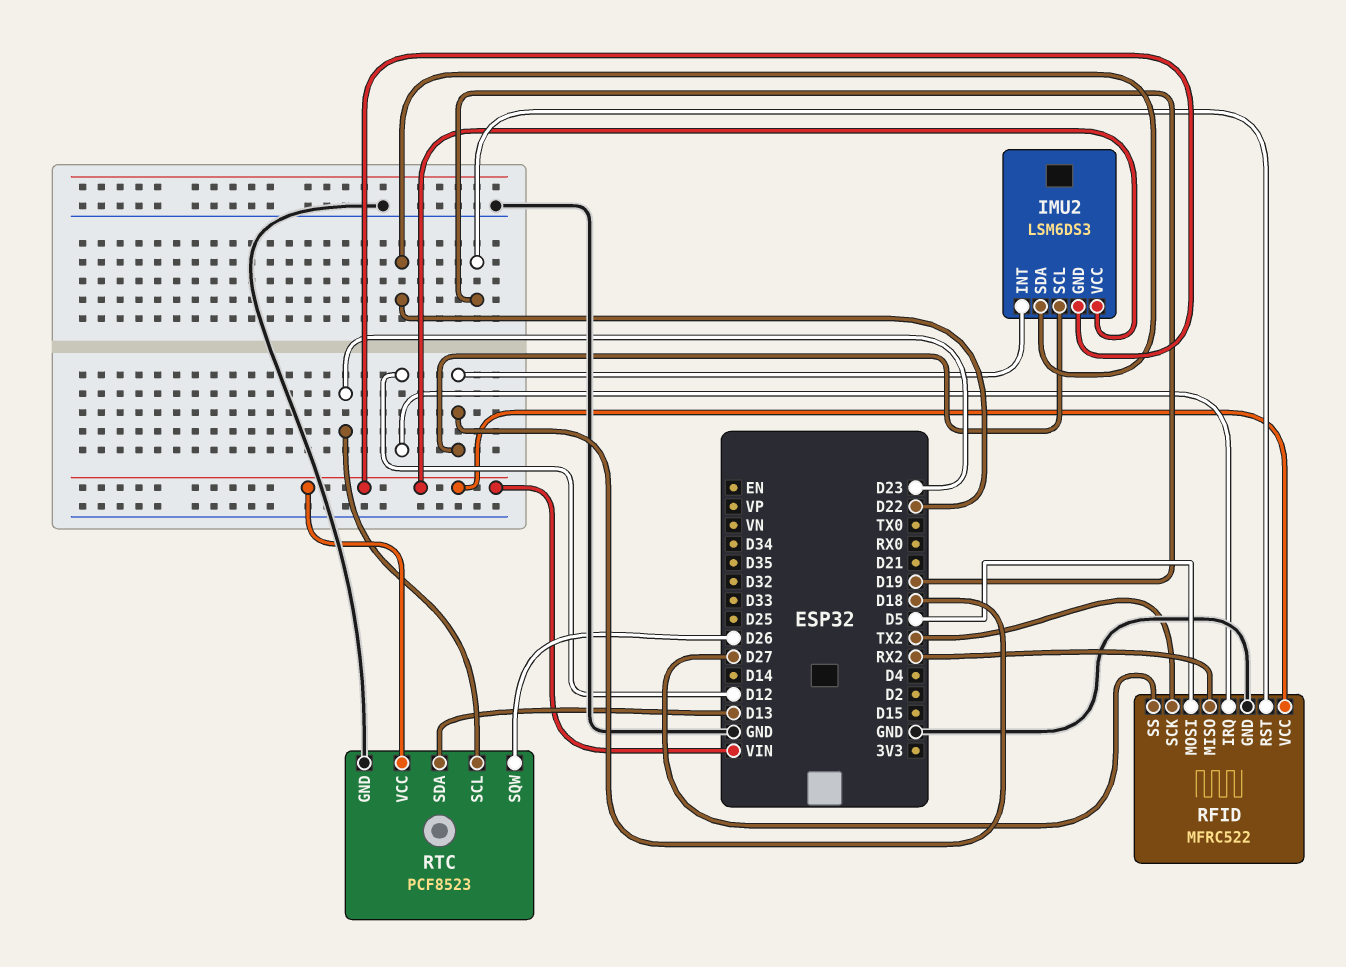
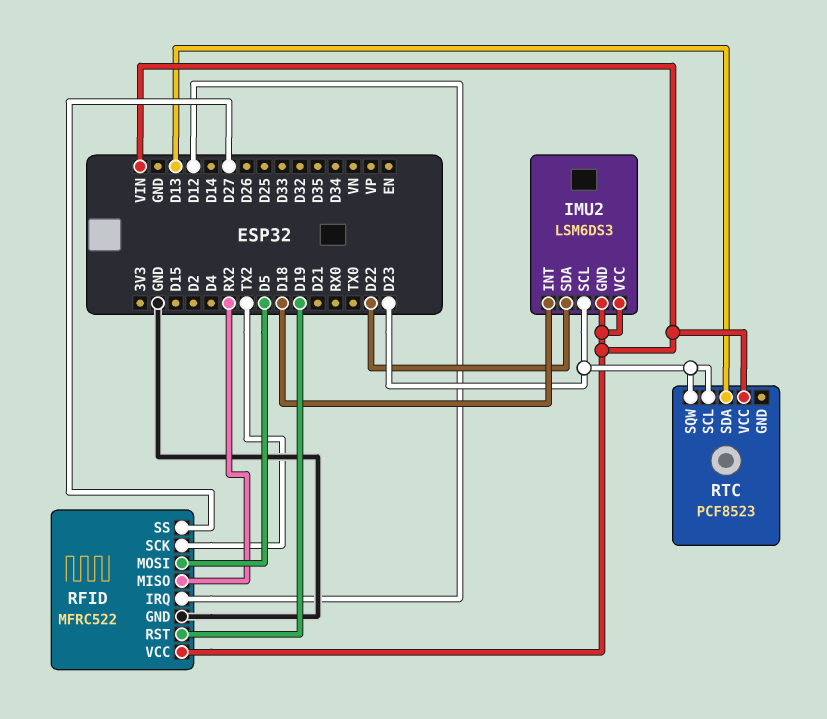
IMU2 pin SCL: D18 -> D23
RTC pin GND: GND -> none
RTC pin SQW: D26 -> D23

